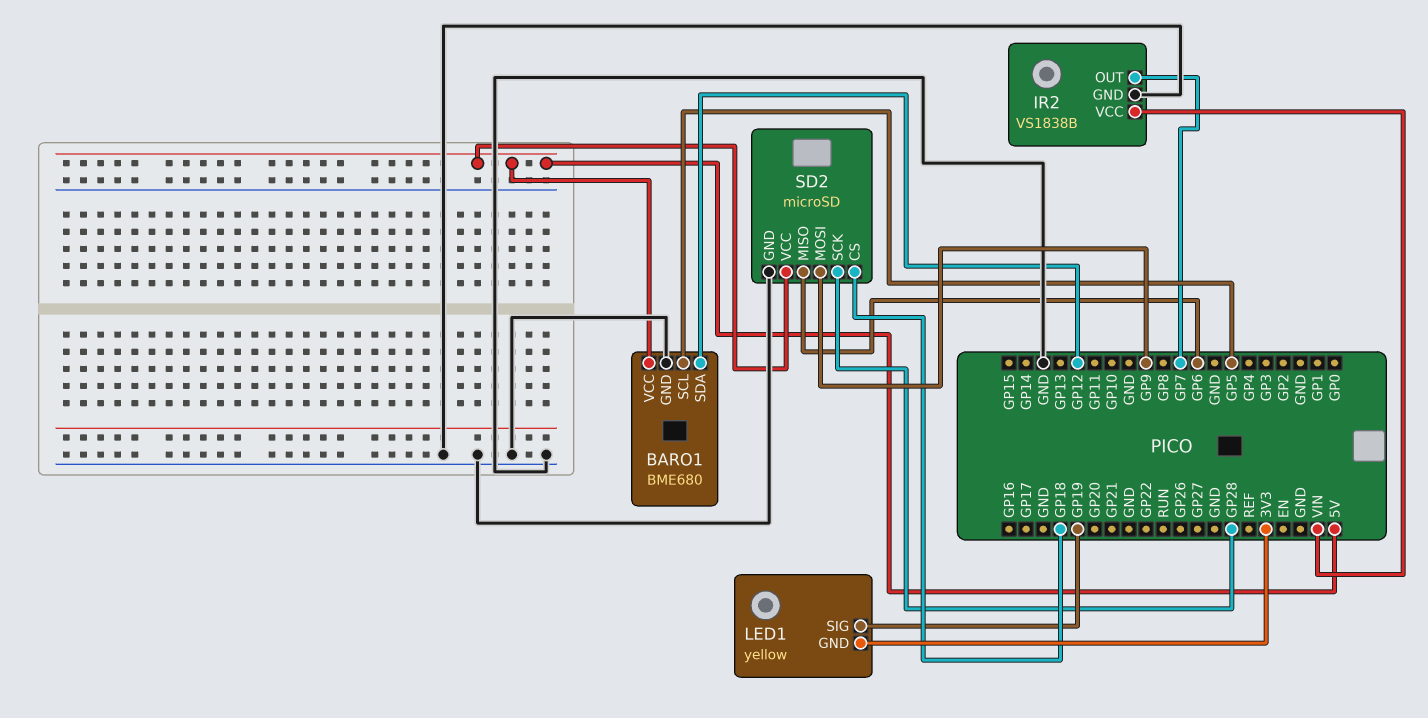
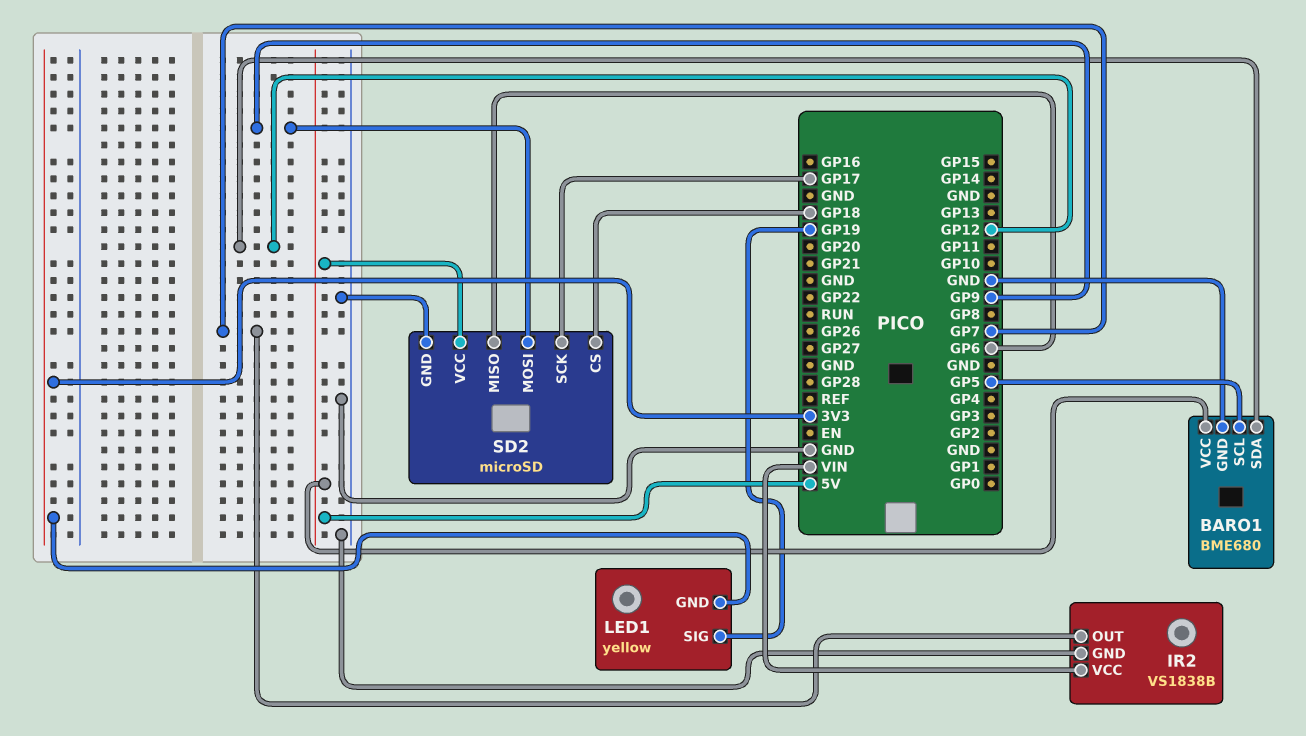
SD2 pin SCK: GP28 -> GP17

